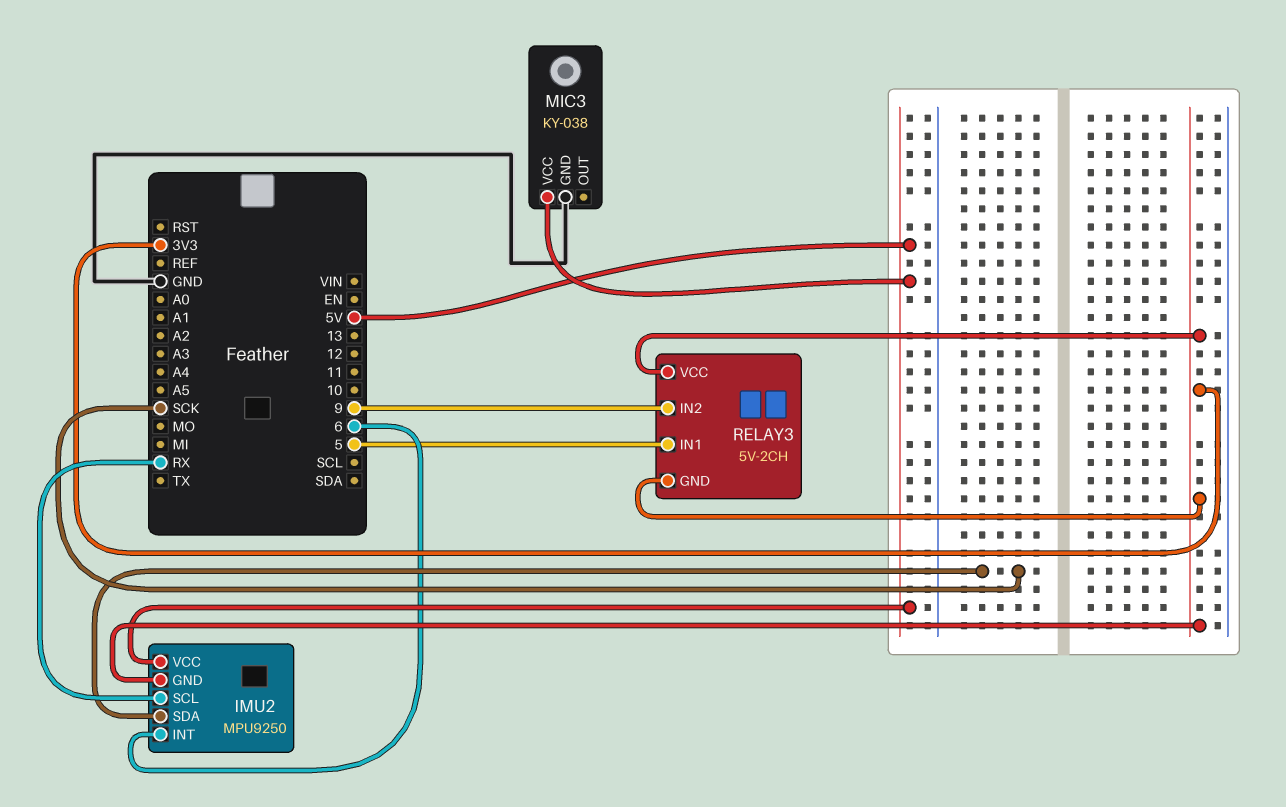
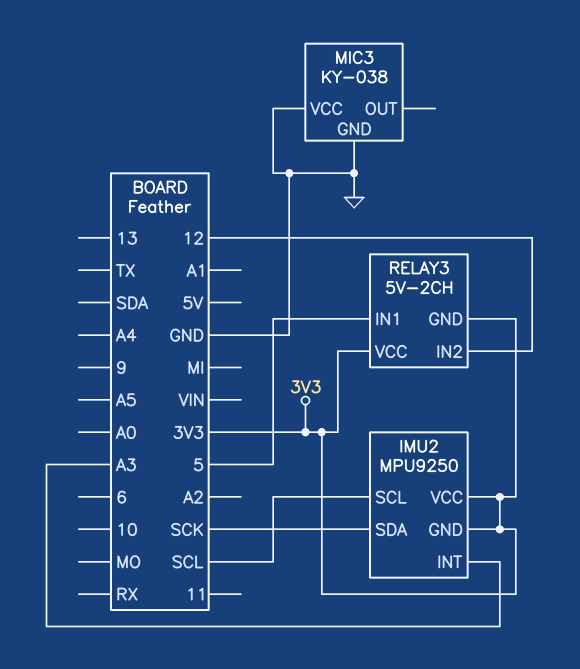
IMU2 pin INT: 6 -> A3
IMU2 pin SCL: RX -> SCL
IMU2 pin VCC: 5V -> 3V3
MIC3 pin VCC: 5V -> GND
RELAY3 pin IN2: 9 -> 12

